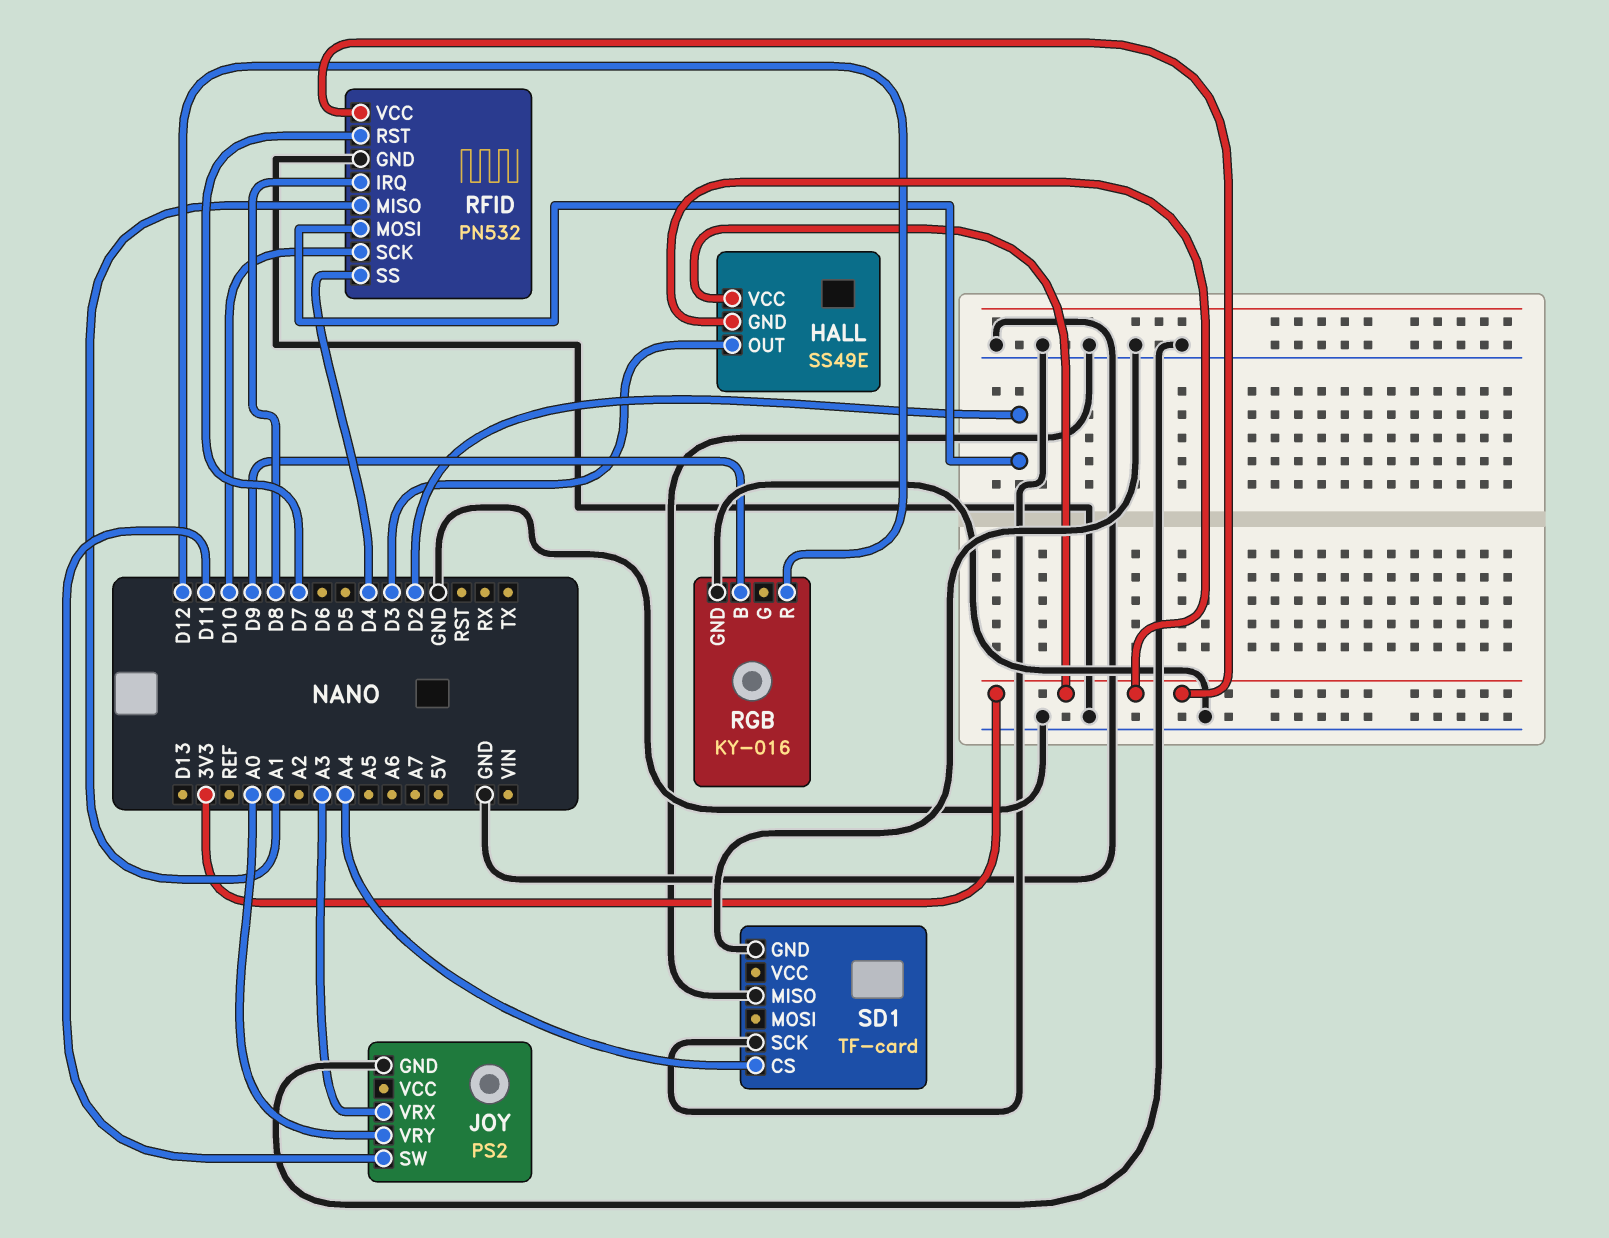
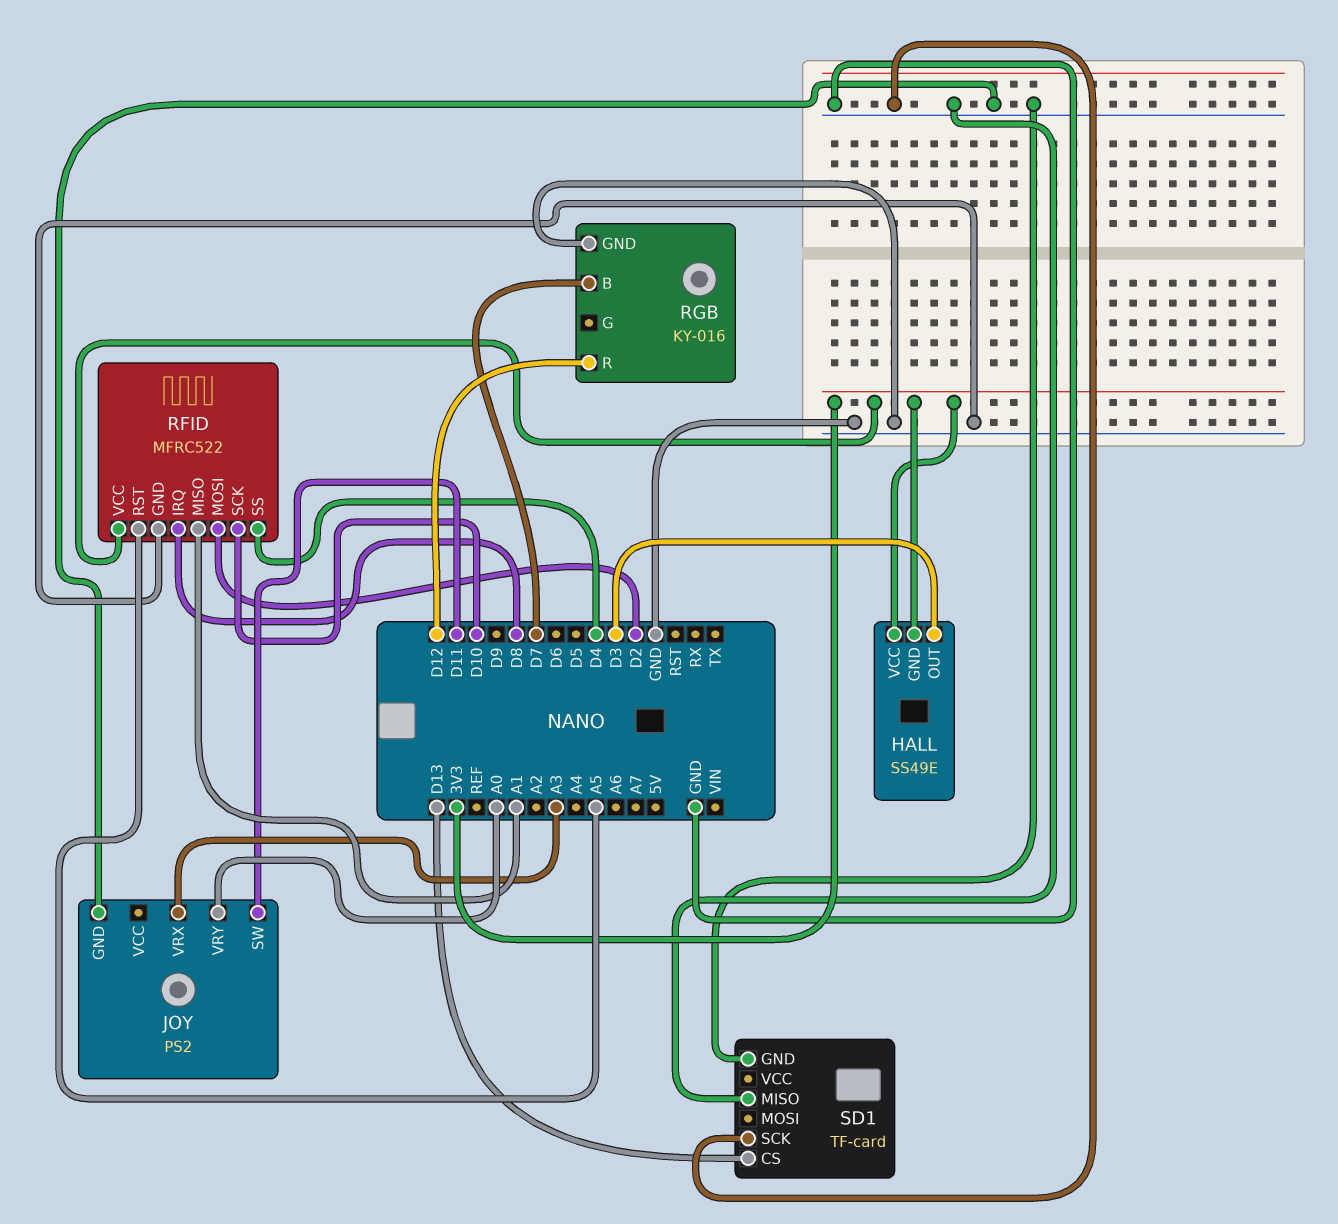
RFID: PN532 -> MFRC522
RFID pin RST: D7 -> A5
RGB pin B: D9 -> D7
SD1 pin CS: A4 -> D13

